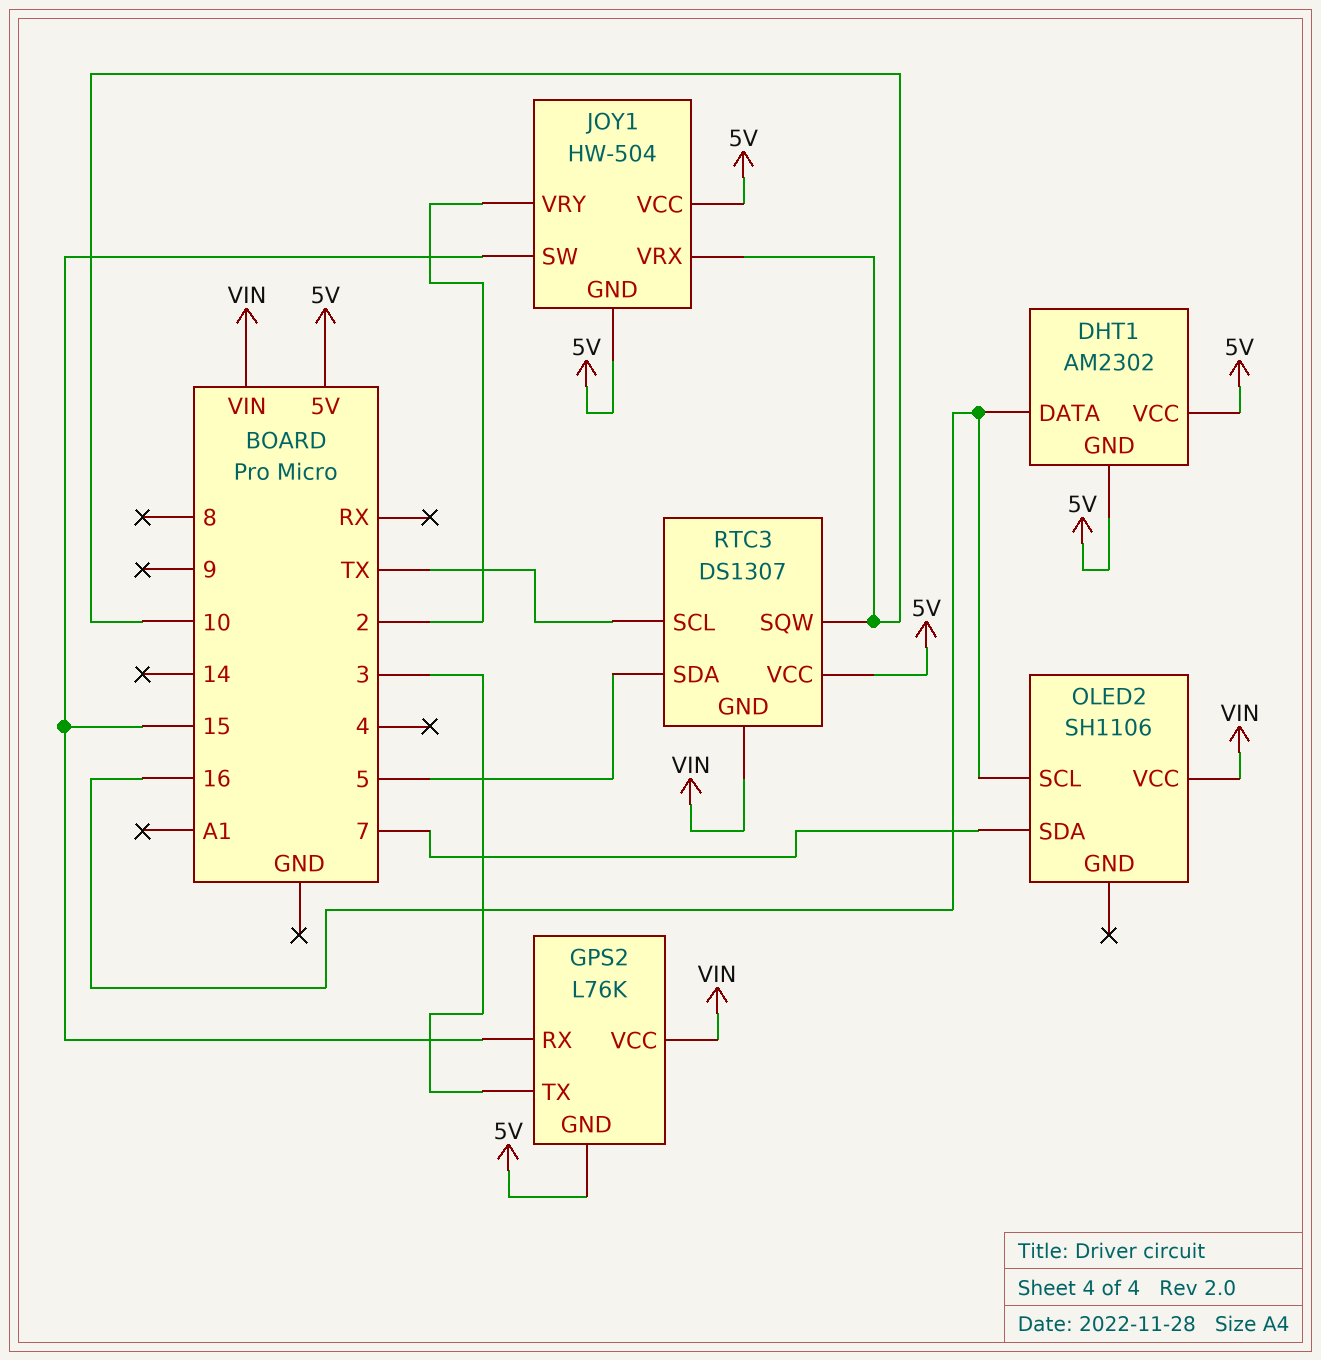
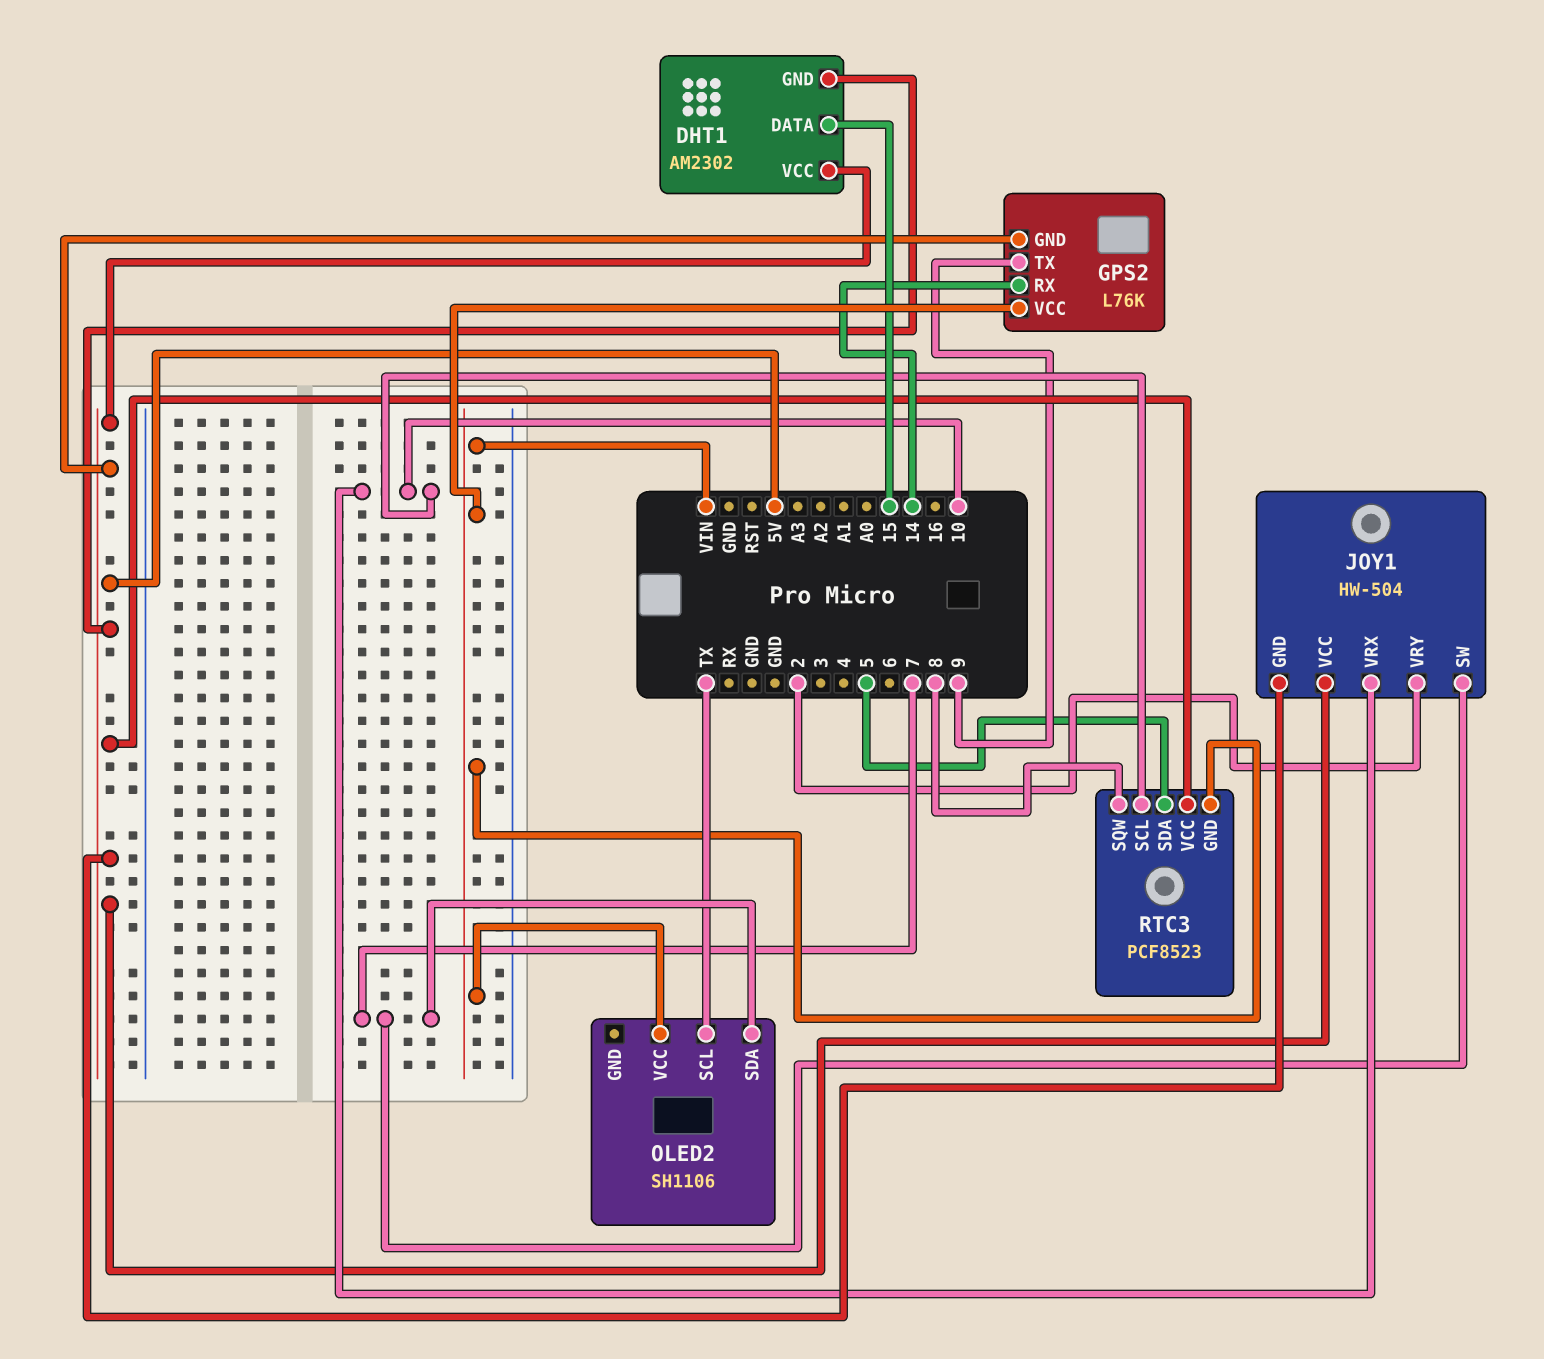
DHT1 pin DATA: 16 -> 15
GPS2 pin RX: 15 -> 14
GPS2 pin TX: 3 -> 9
JOY1 pin SW: 15 -> 7
OLED2 pin SCL: 16 -> TX
RTC3: DS1307 -> PCF8523
RTC3 pin SCL: TX -> 10
RTC3 pin SQW: 10 -> 8

